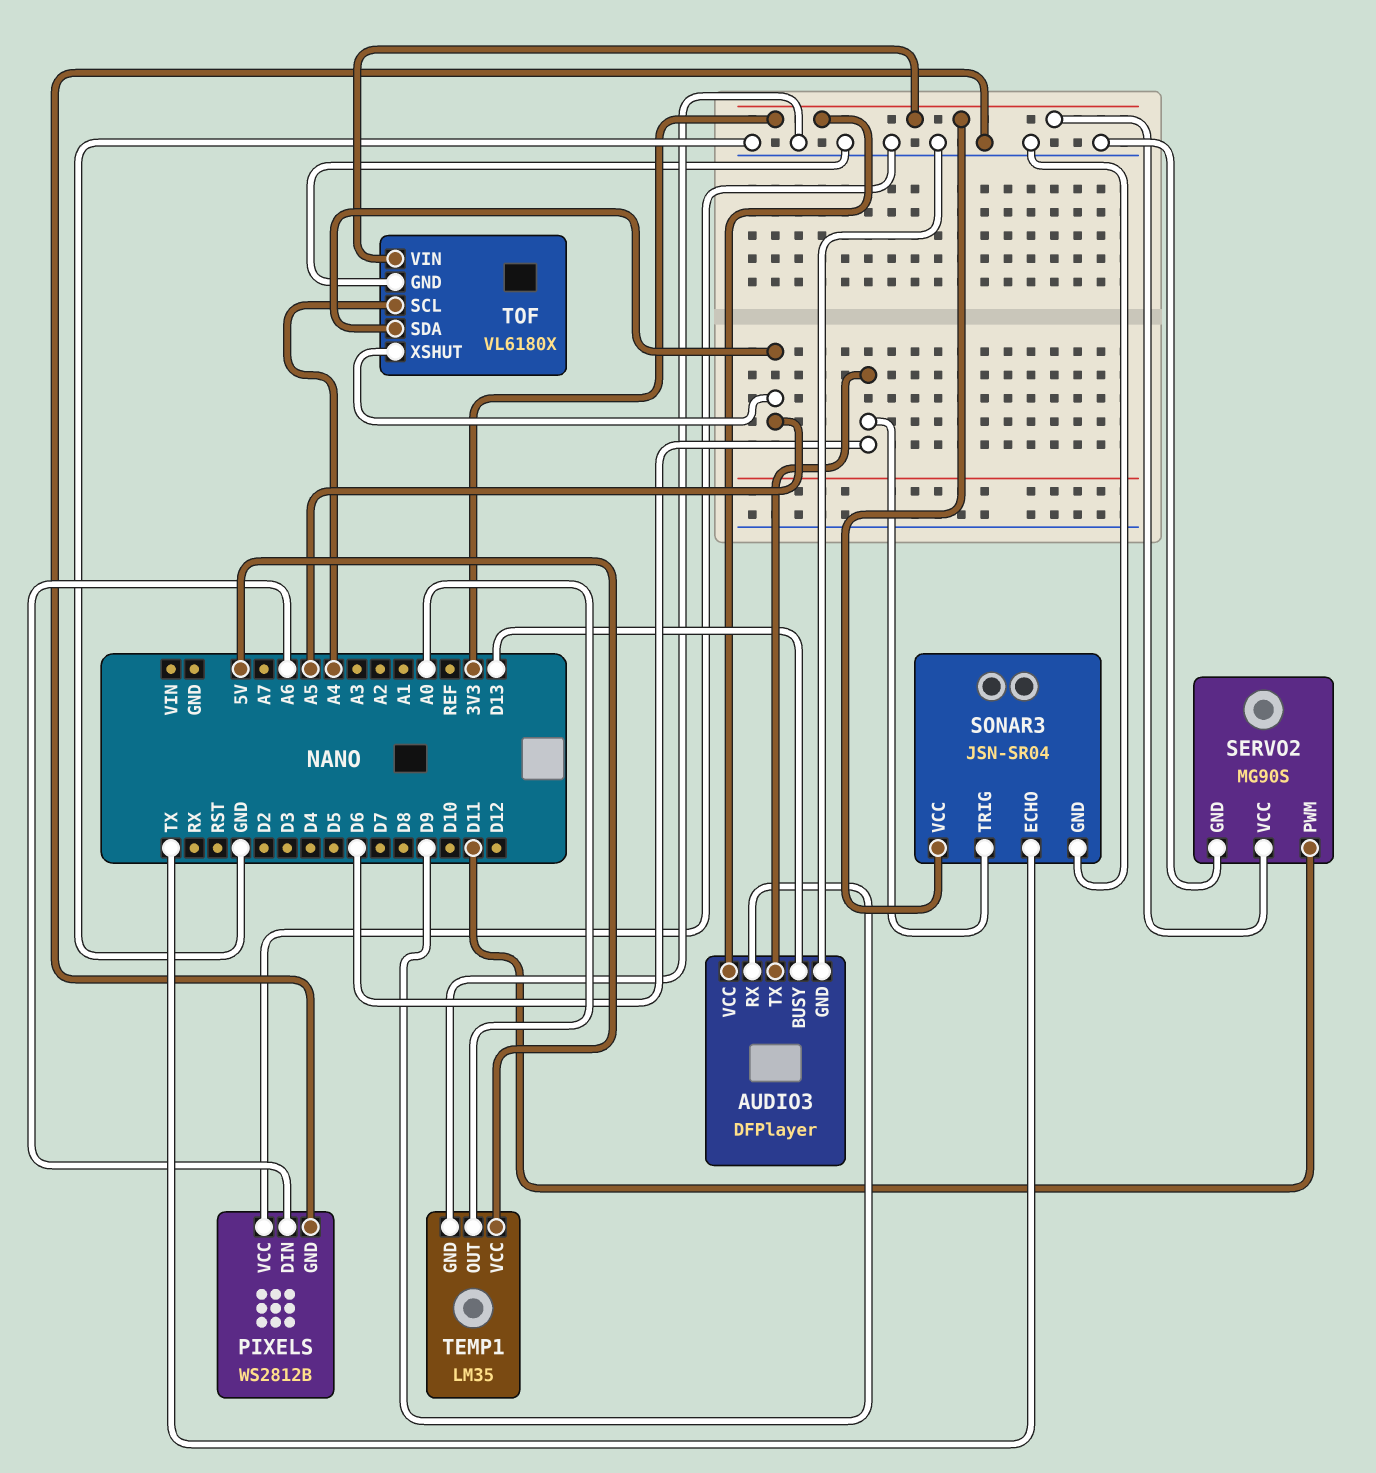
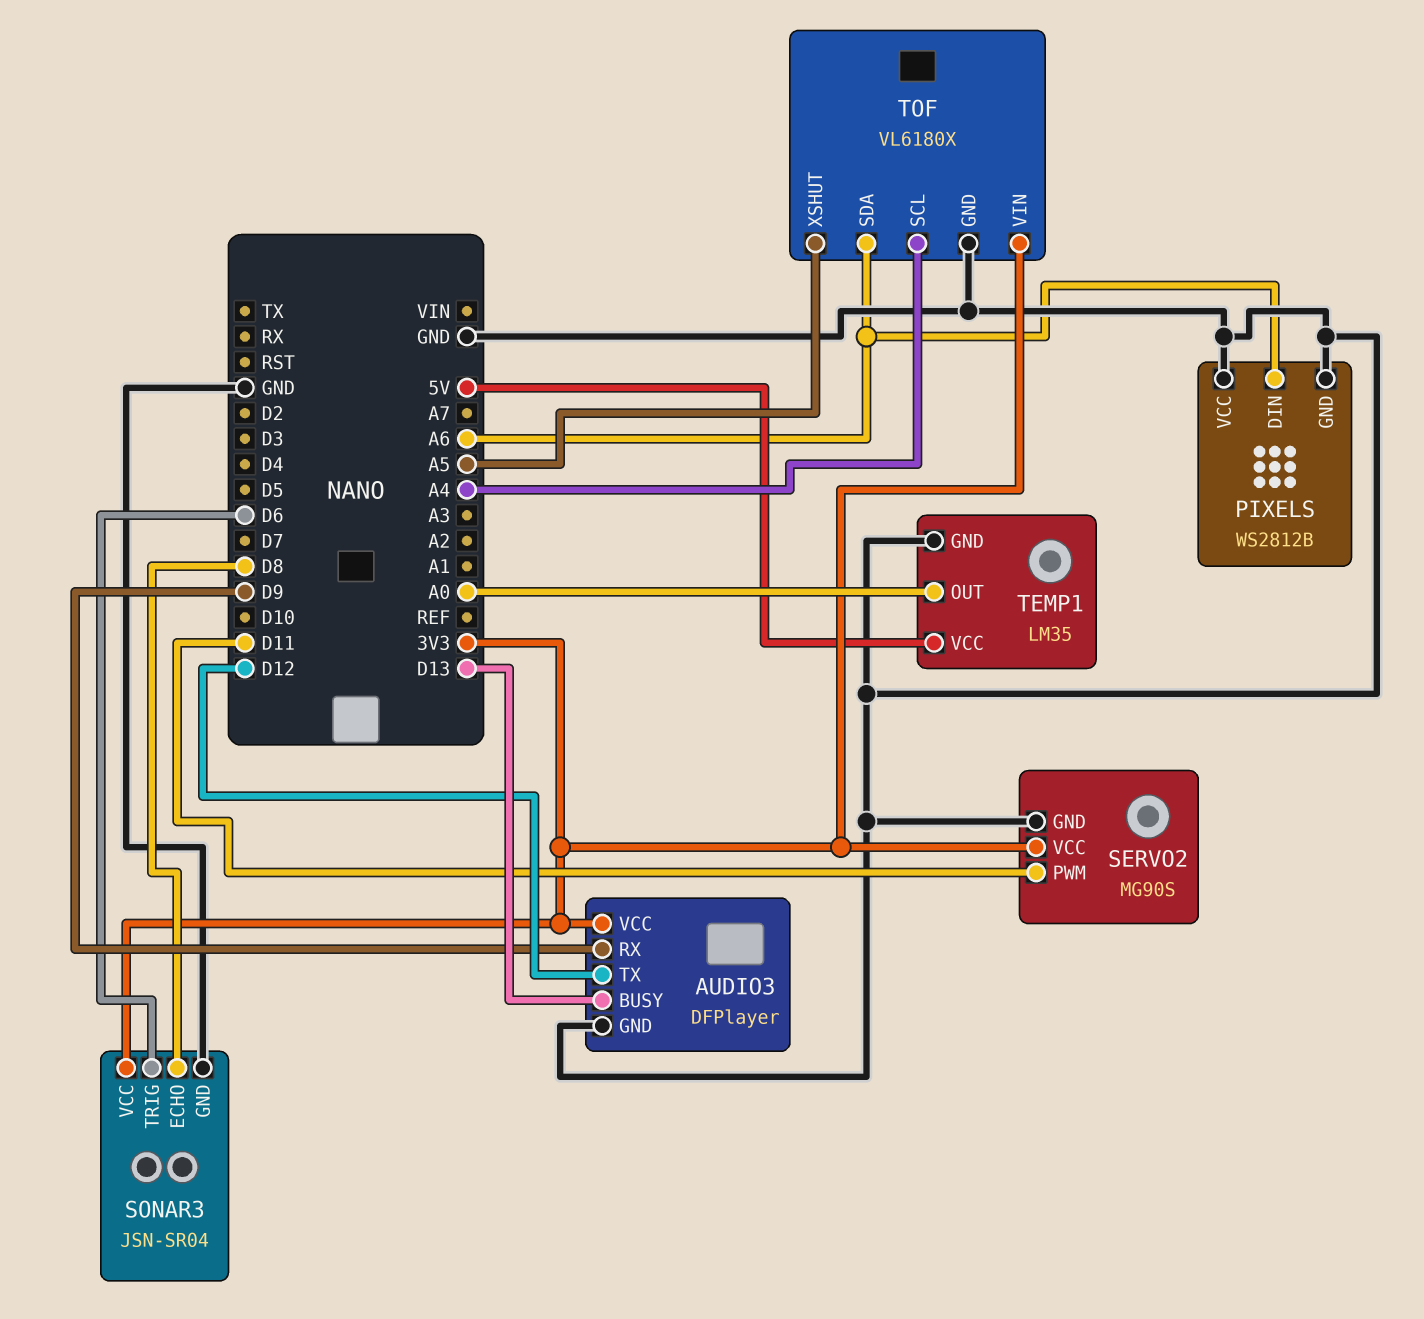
AUDIO3 pin TX: D6 -> D12
SONAR3 pin ECHO: TX -> D8
TOF pin SDA: A5 -> A6

